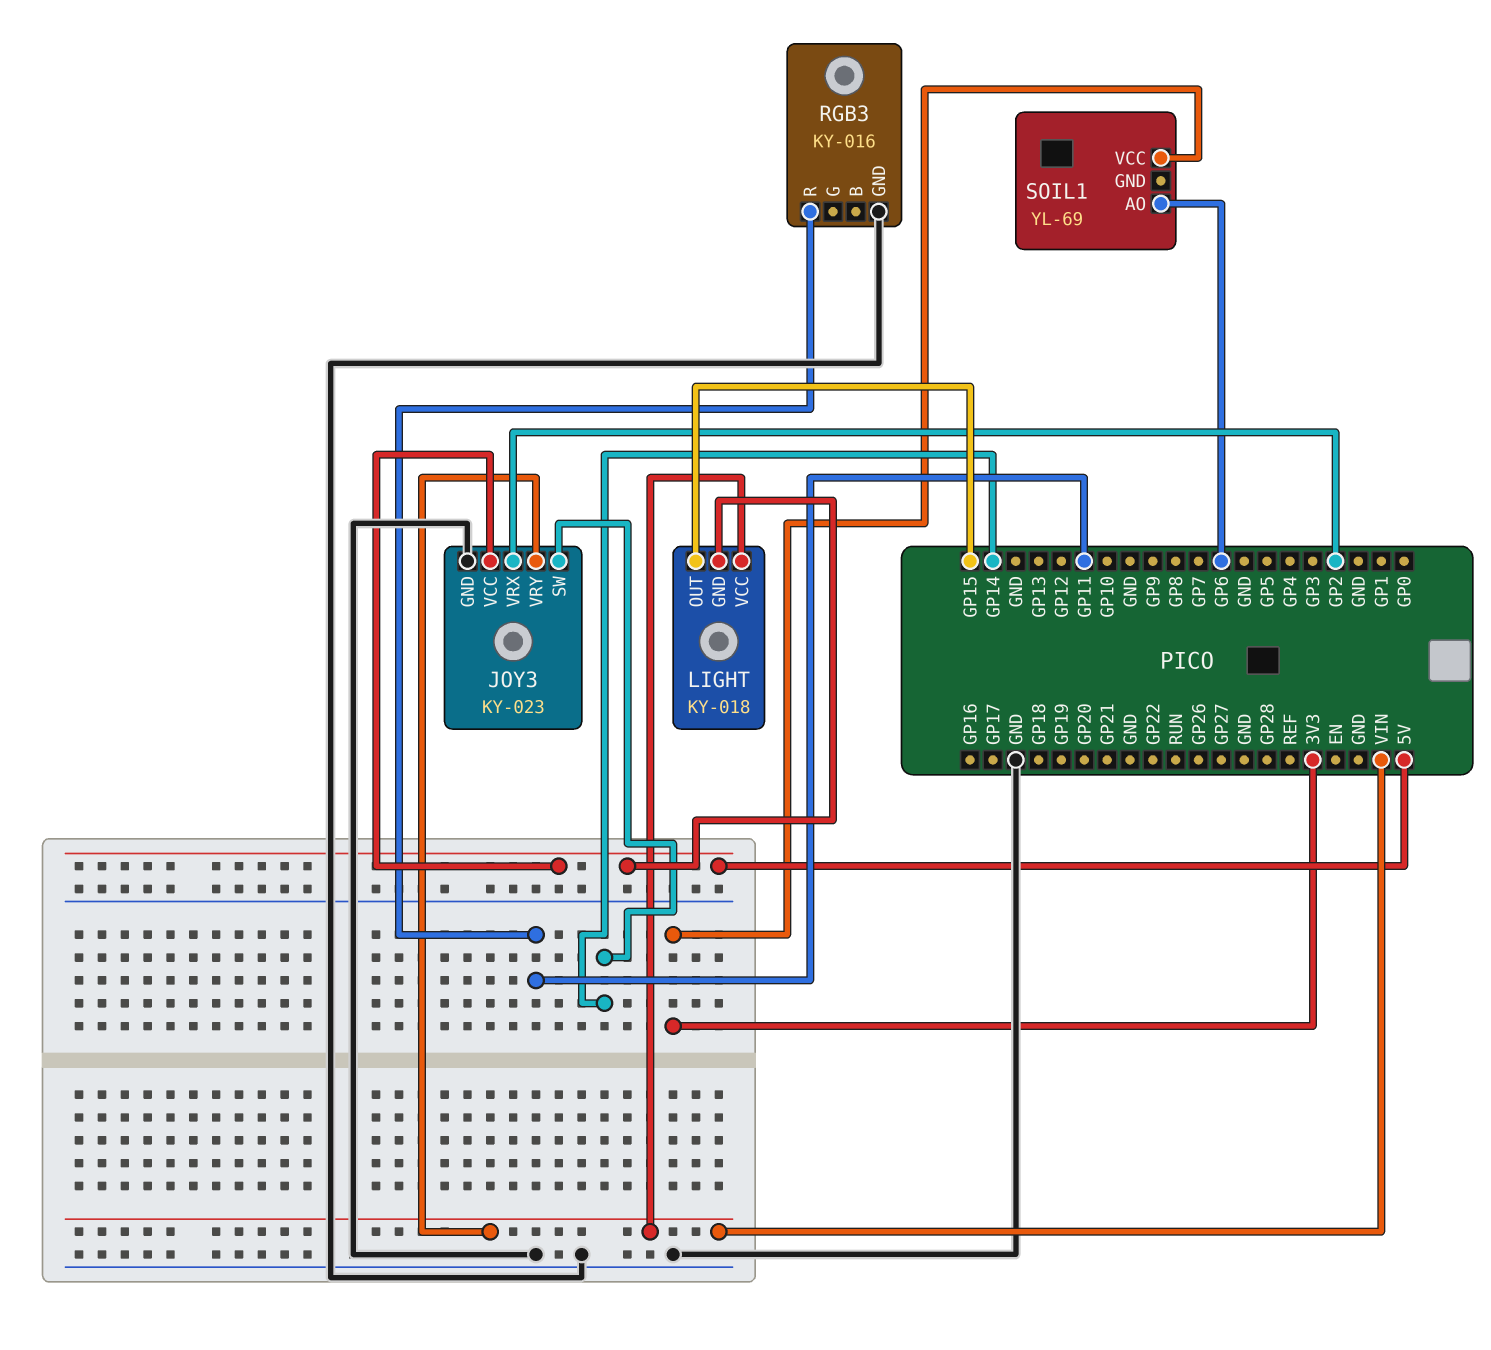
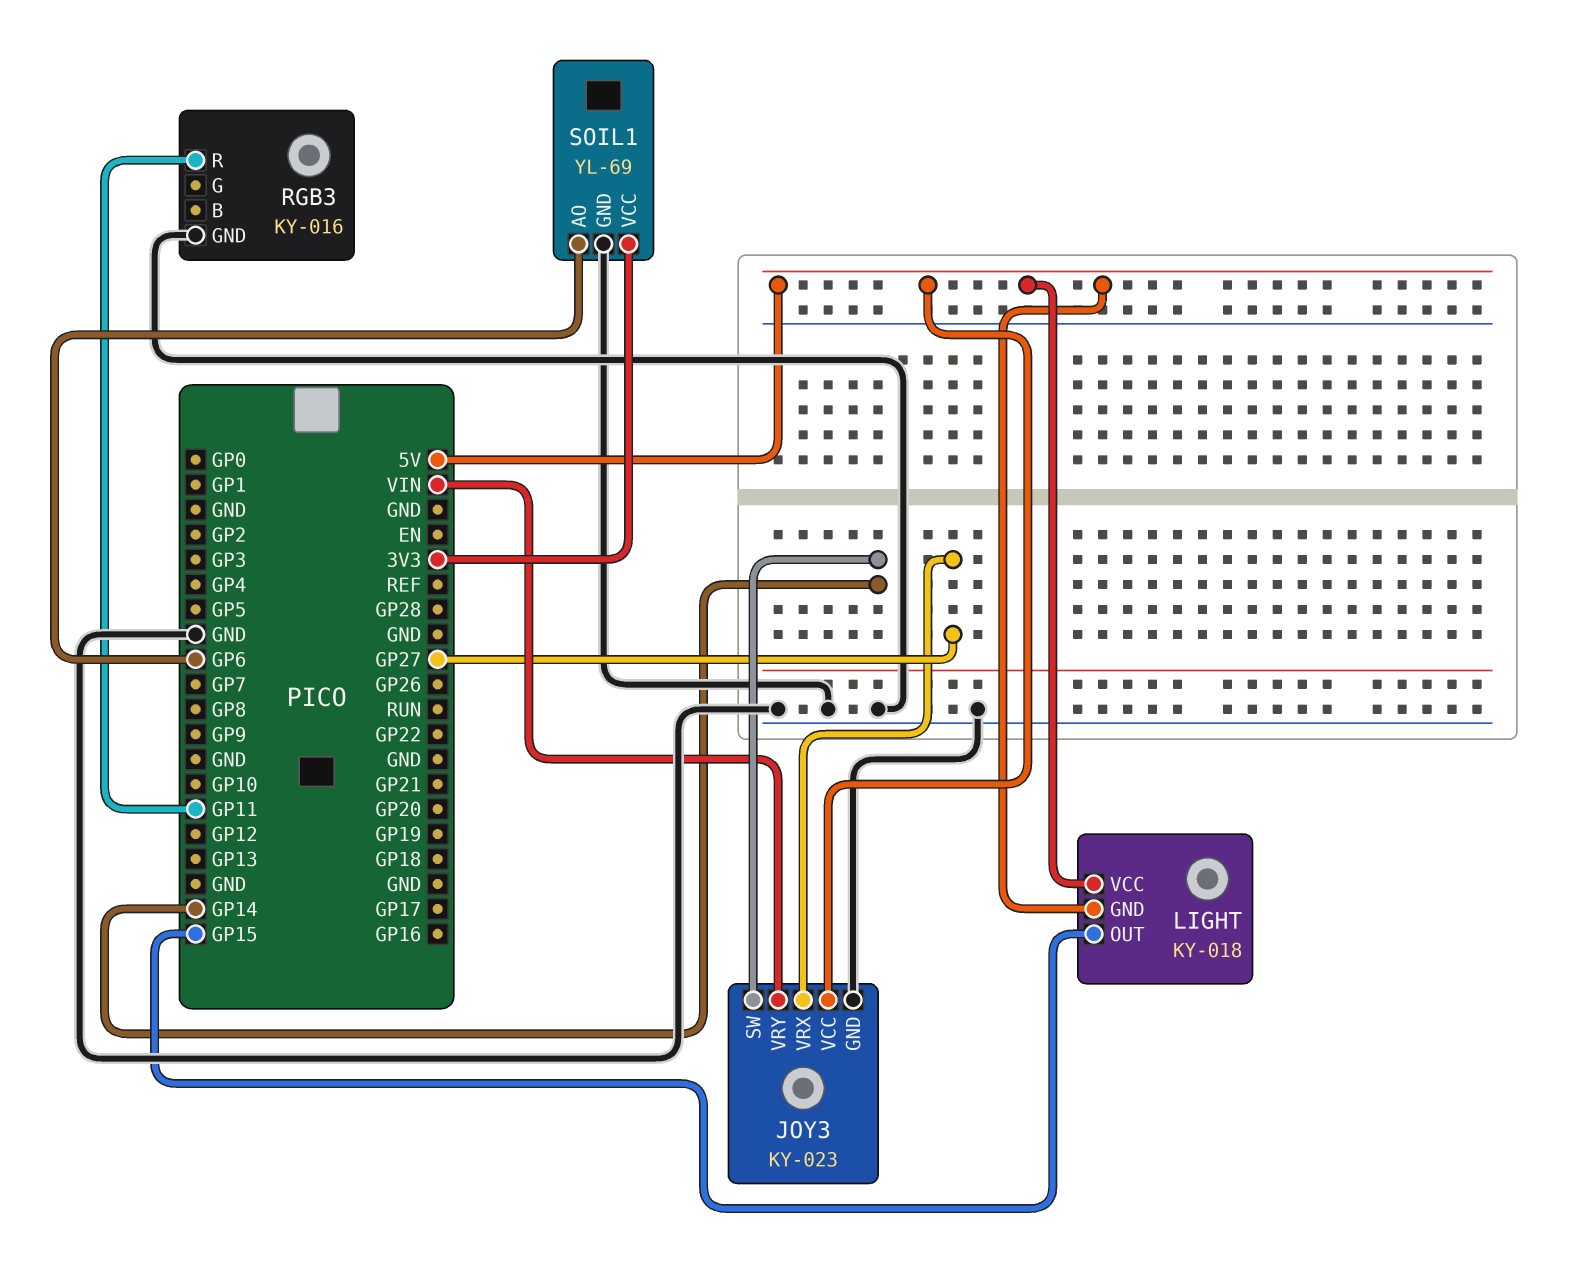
JOY3 pin VRX: GP2 -> GP27
LIGHT pin VCC: VIN -> 5V
SOIL1 pin GND: none -> GND

